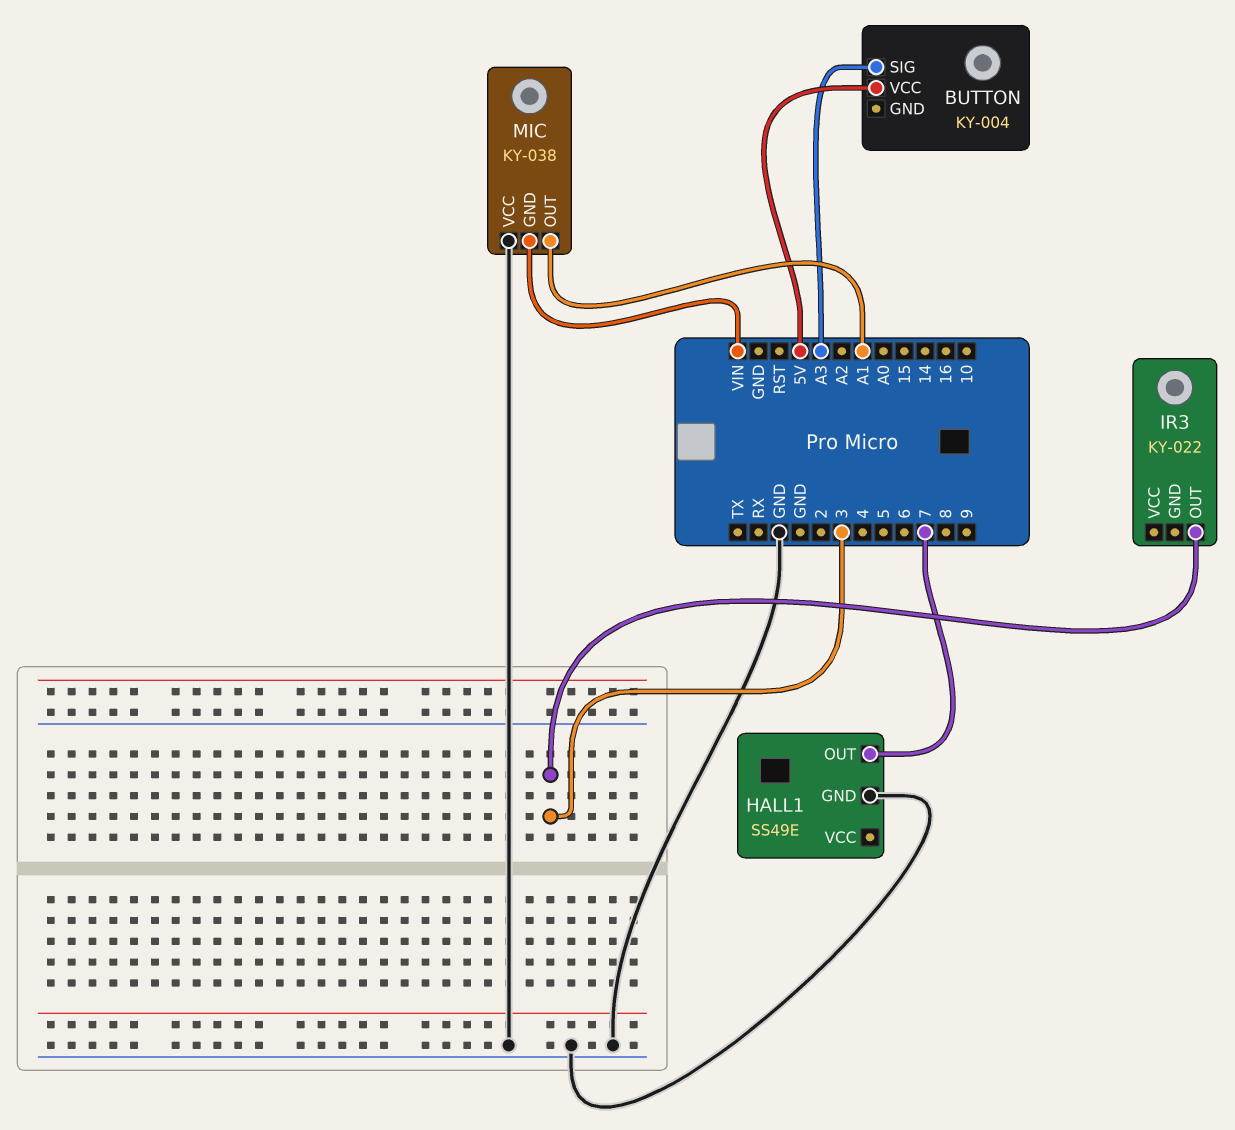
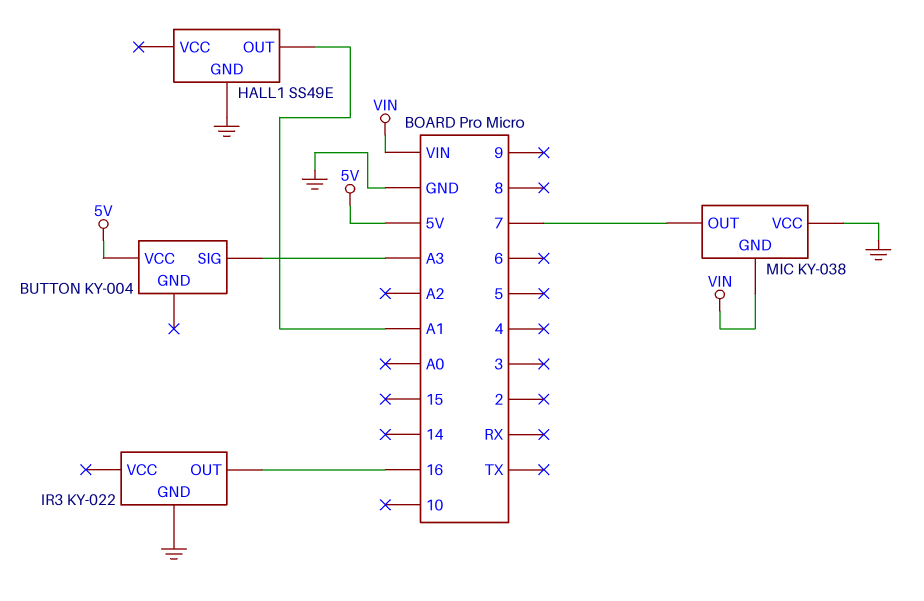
HALL1 pin OUT: 7 -> A1
IR3 pin GND: none -> GND
IR3 pin OUT: 3 -> 16
MIC pin OUT: A1 -> 7

